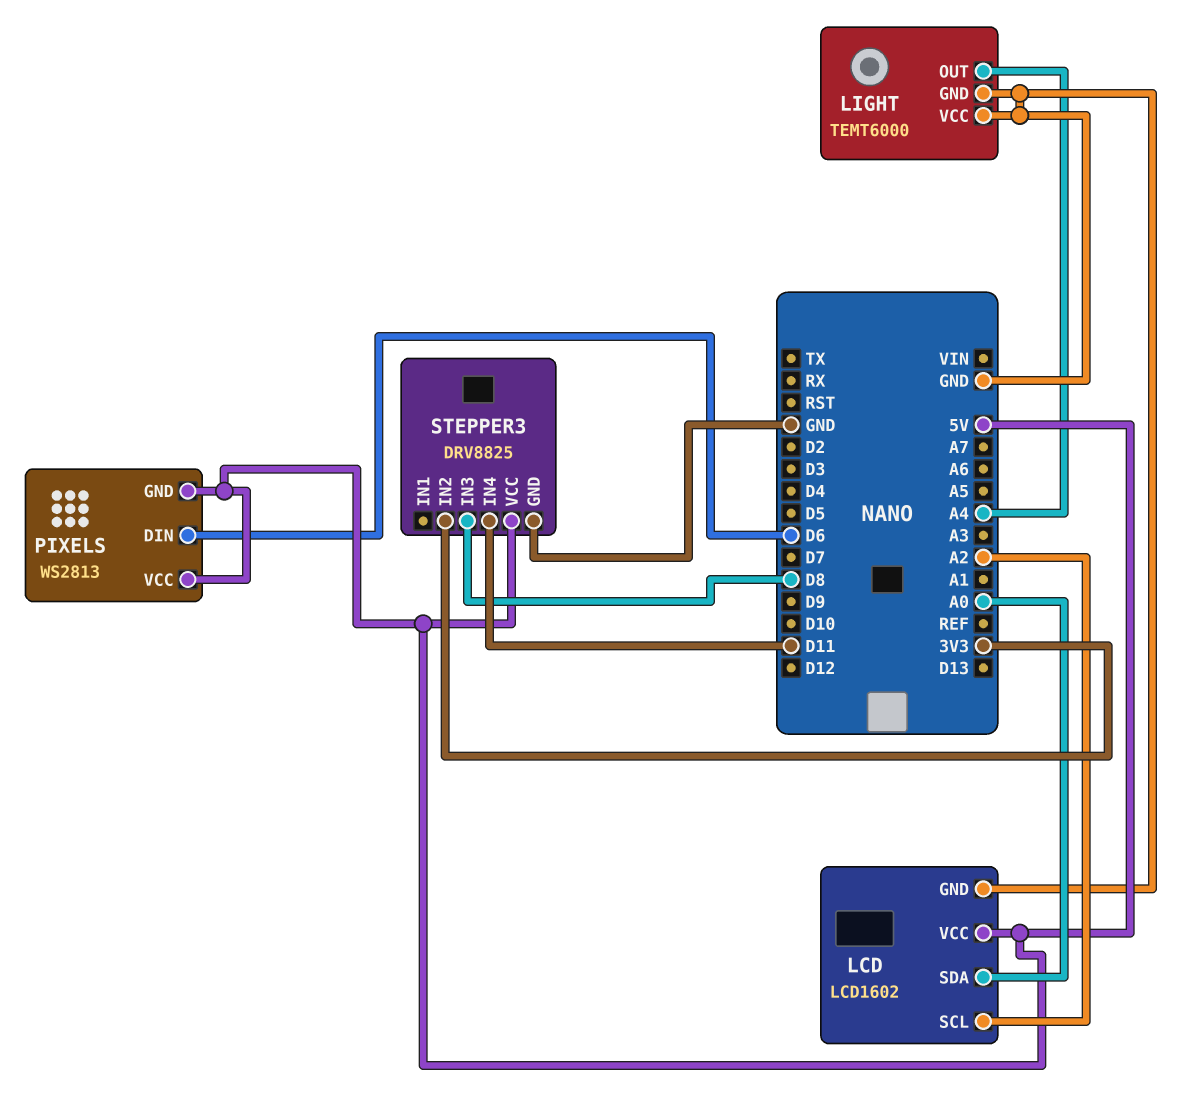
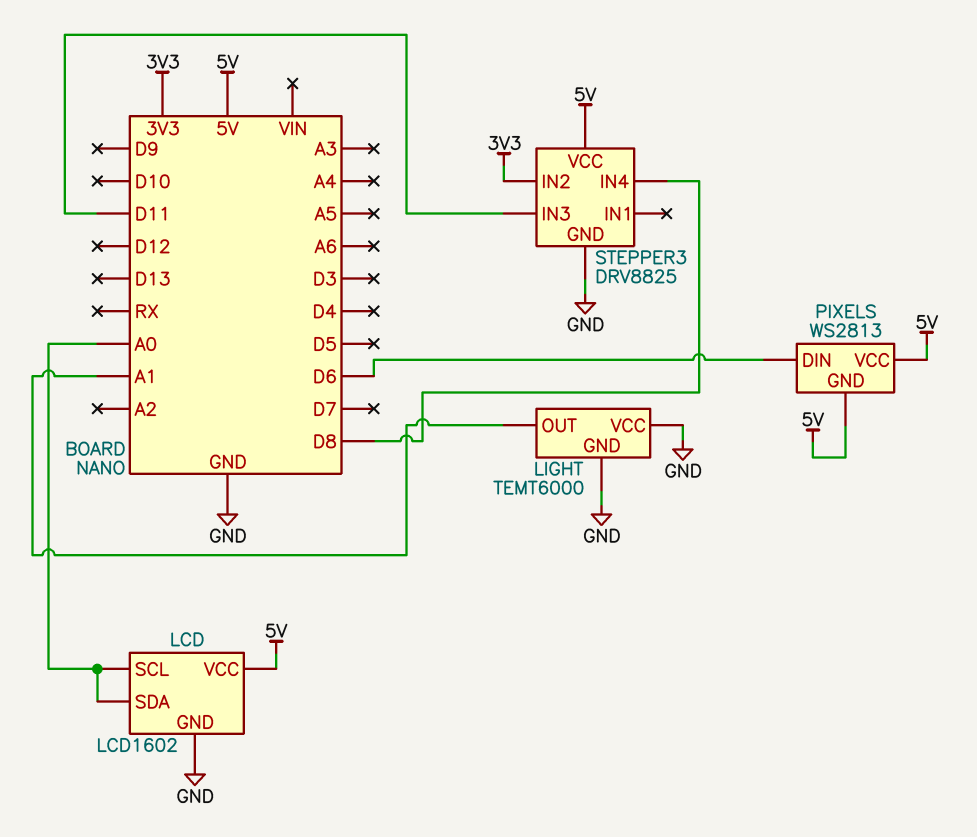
LCD pin SCL: A2 -> A0
LIGHT pin OUT: A4 -> A1
STEPPER3 pin IN3: D8 -> D11
STEPPER3 pin IN4: D11 -> D8

